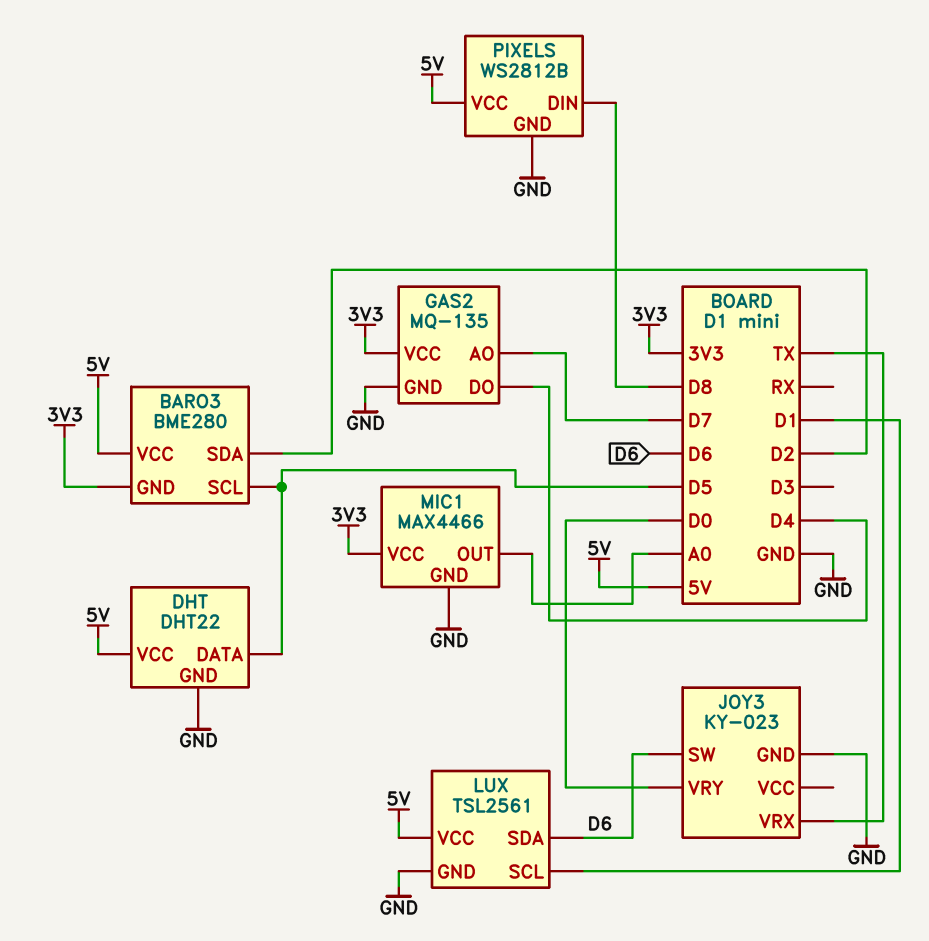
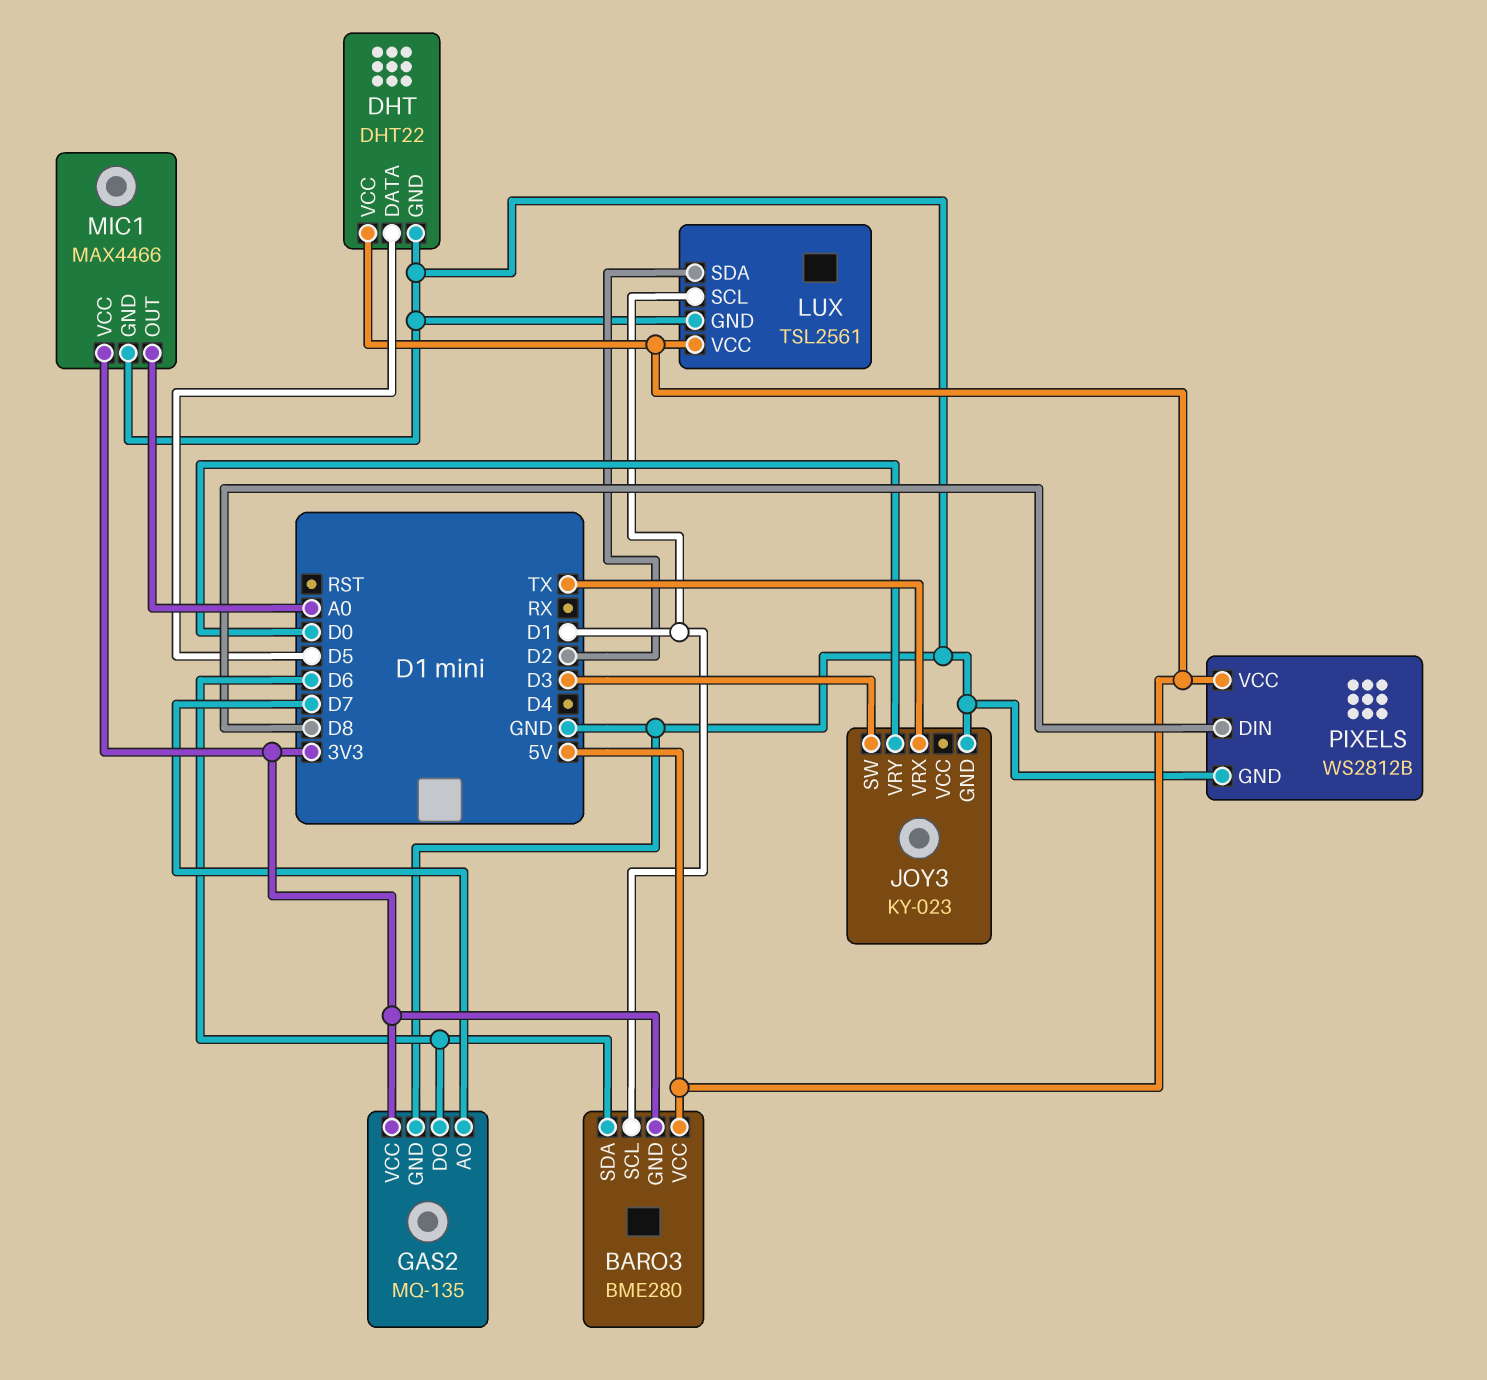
BARO3 pin SCL: D5 -> D1
BARO3 pin SDA: D2 -> D6
GAS2 pin DO: D4 -> D6
JOY3 pin SW: D6 -> D3
LUX pin SDA: D6 -> D2

